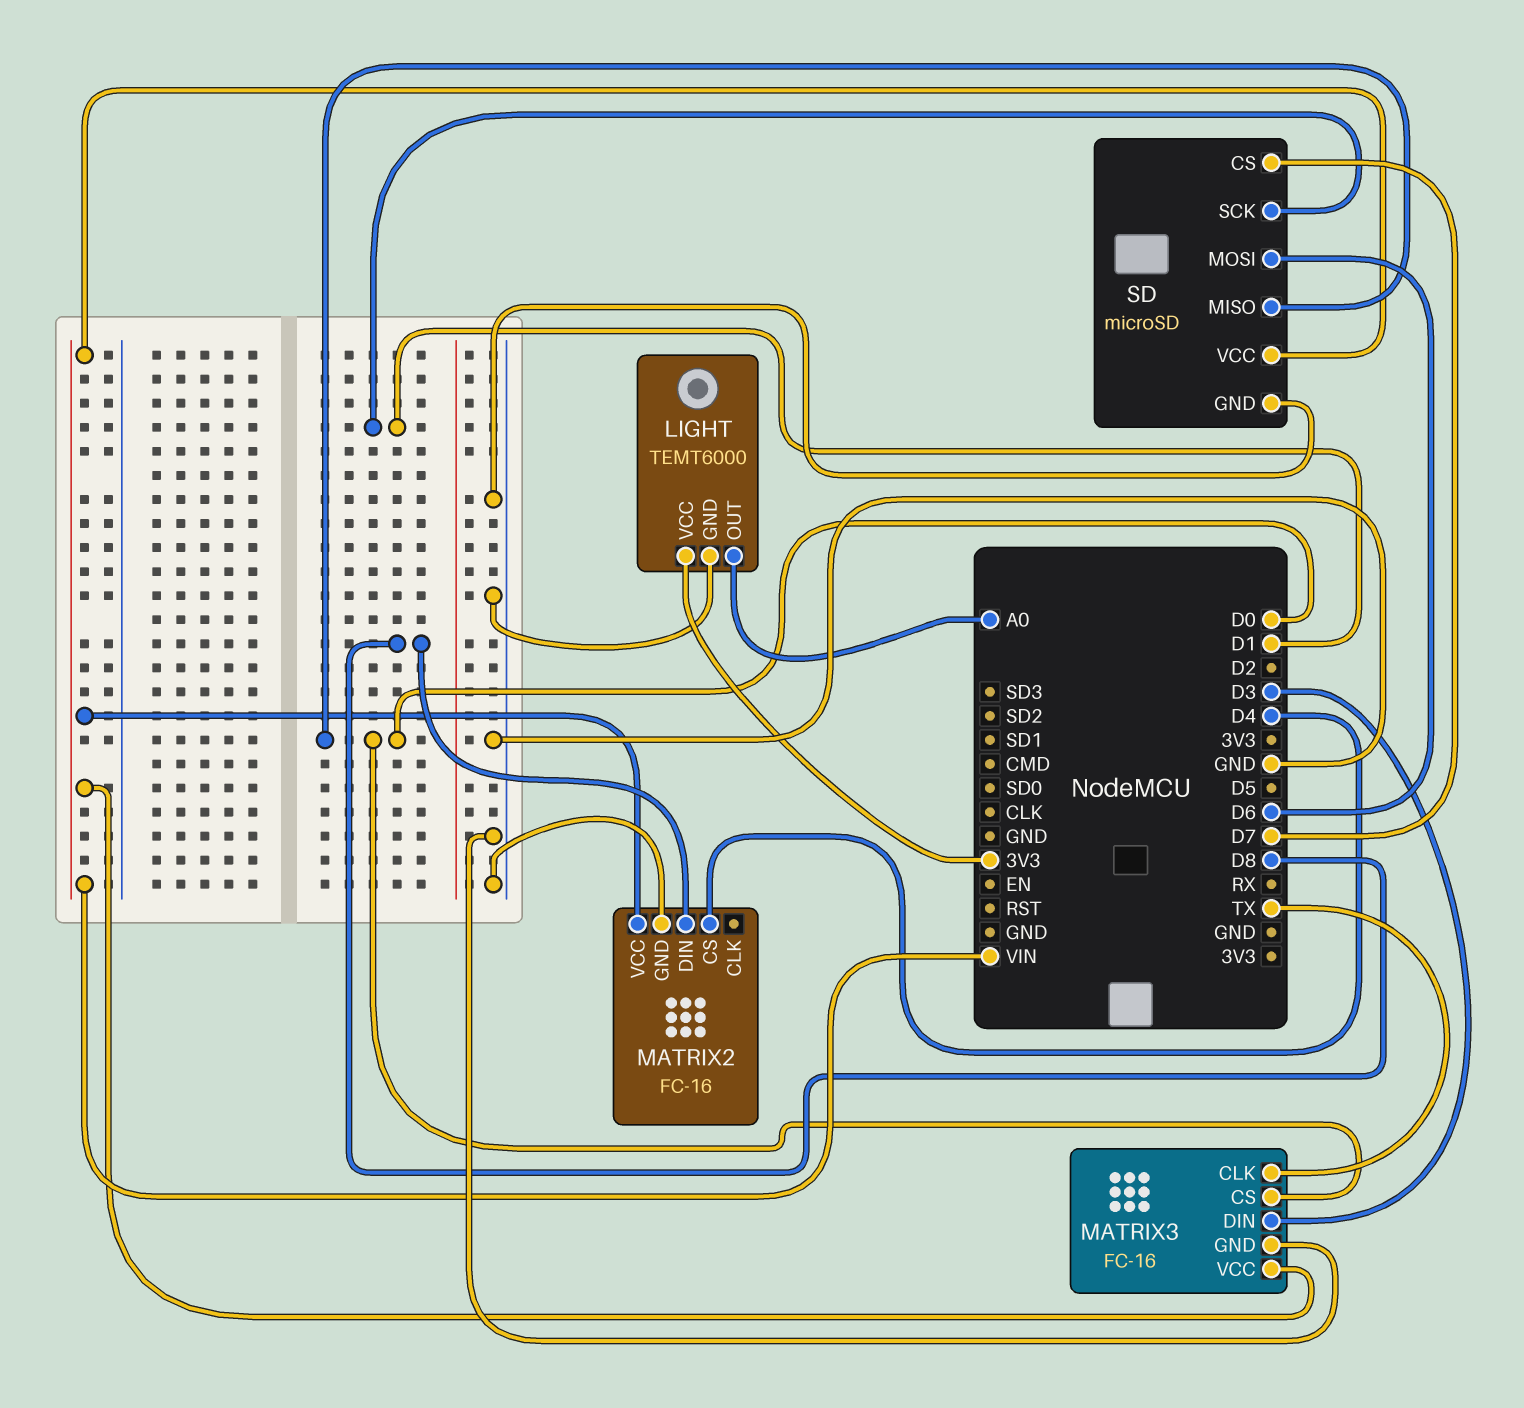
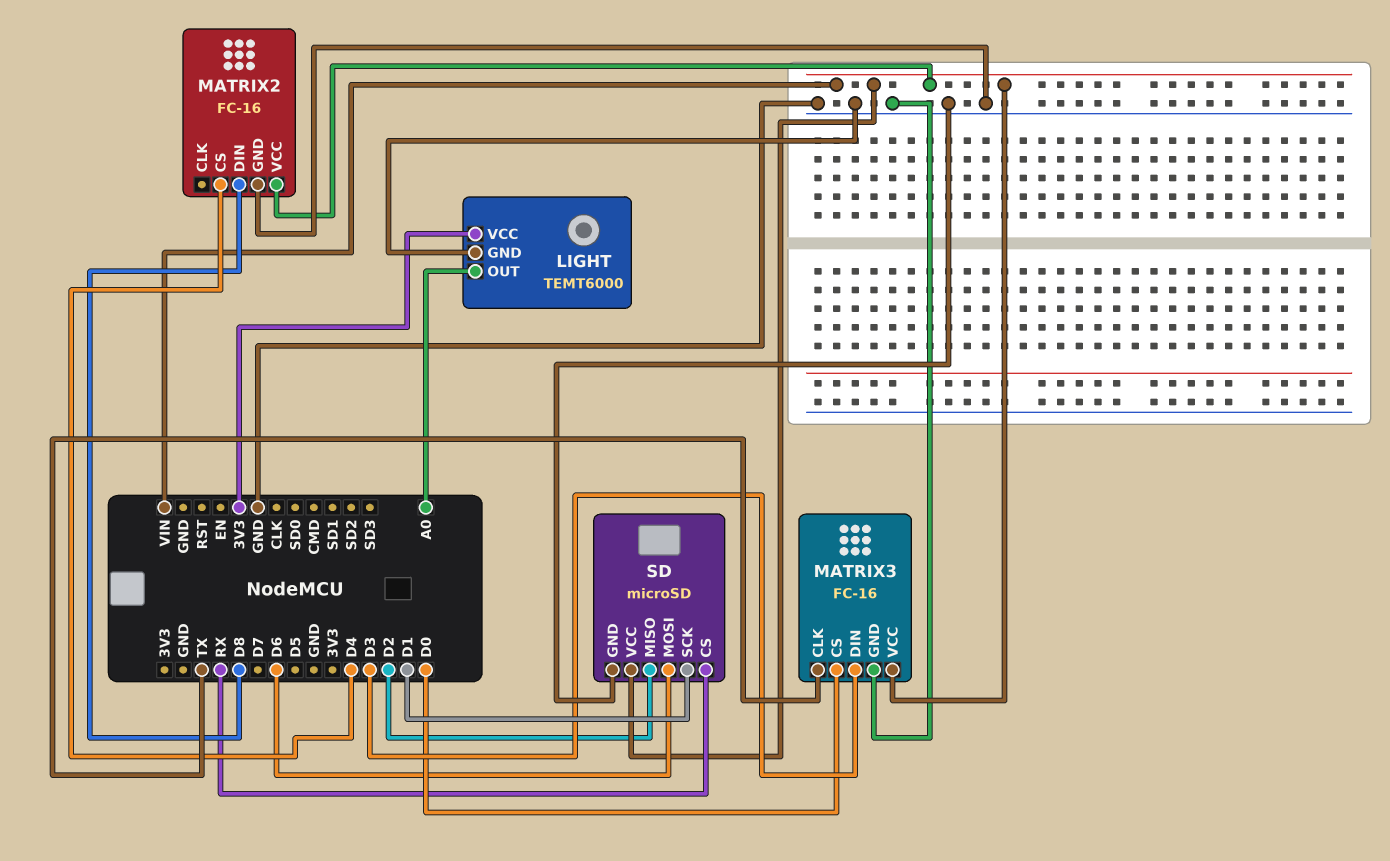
SD pin CS: D7 -> RX
SD pin MISO: D0 -> D2

